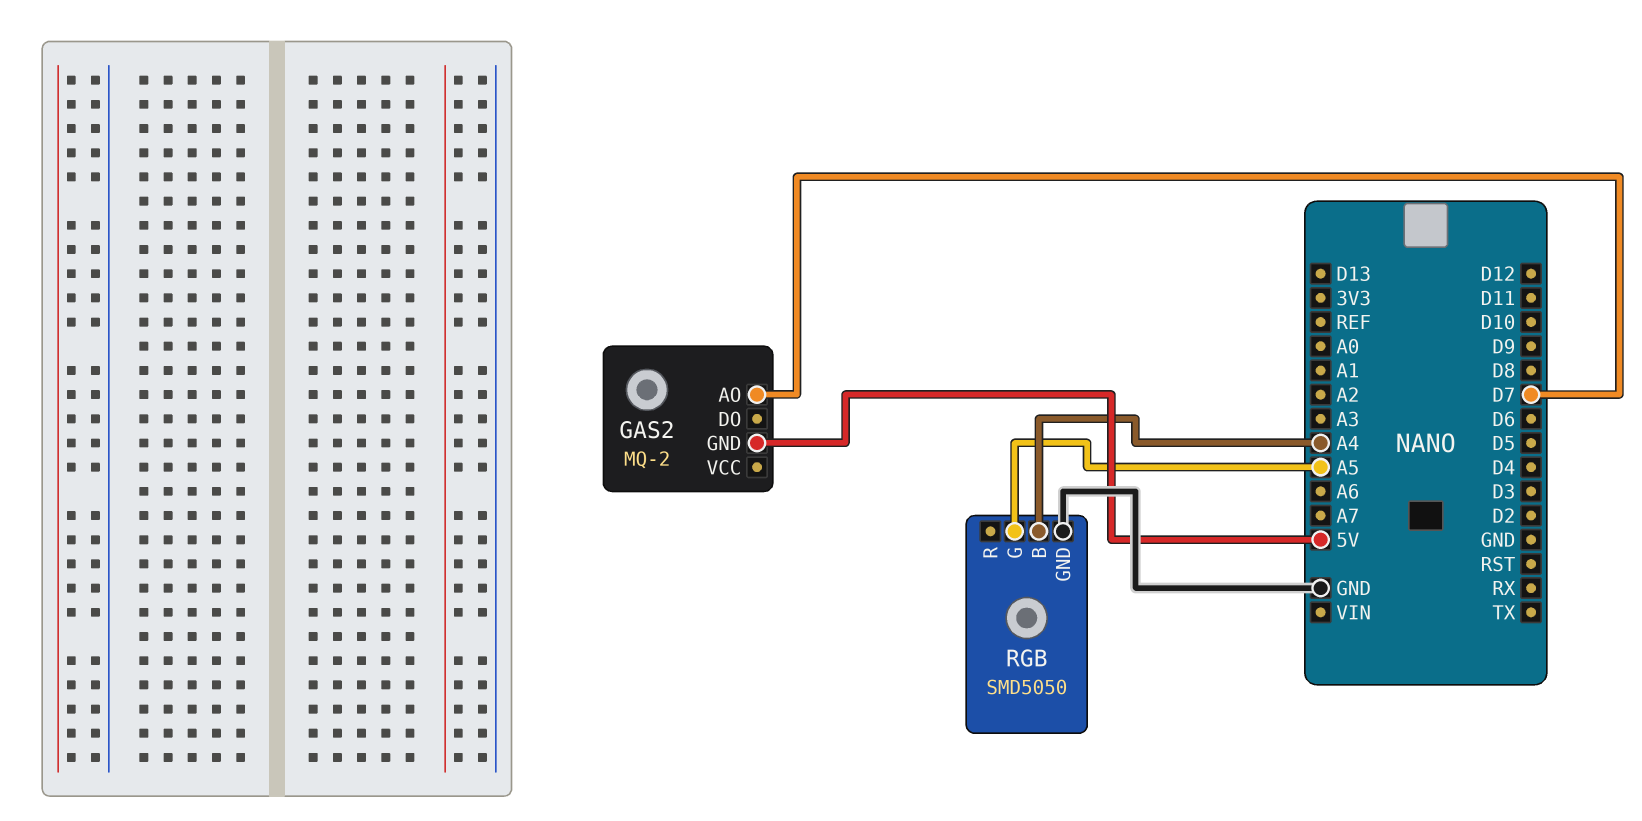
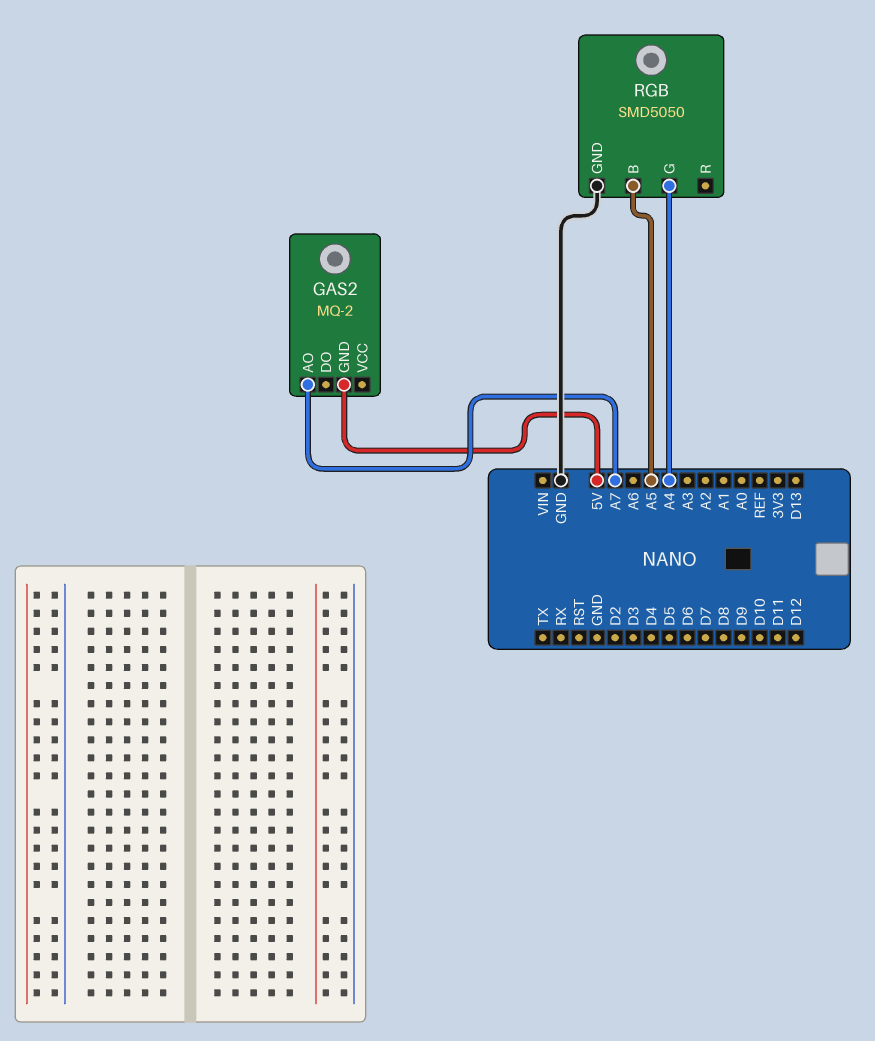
GAS2 pin AO: D7 -> A7
RGB pin B: A4 -> A5
RGB pin G: A5 -> A4

